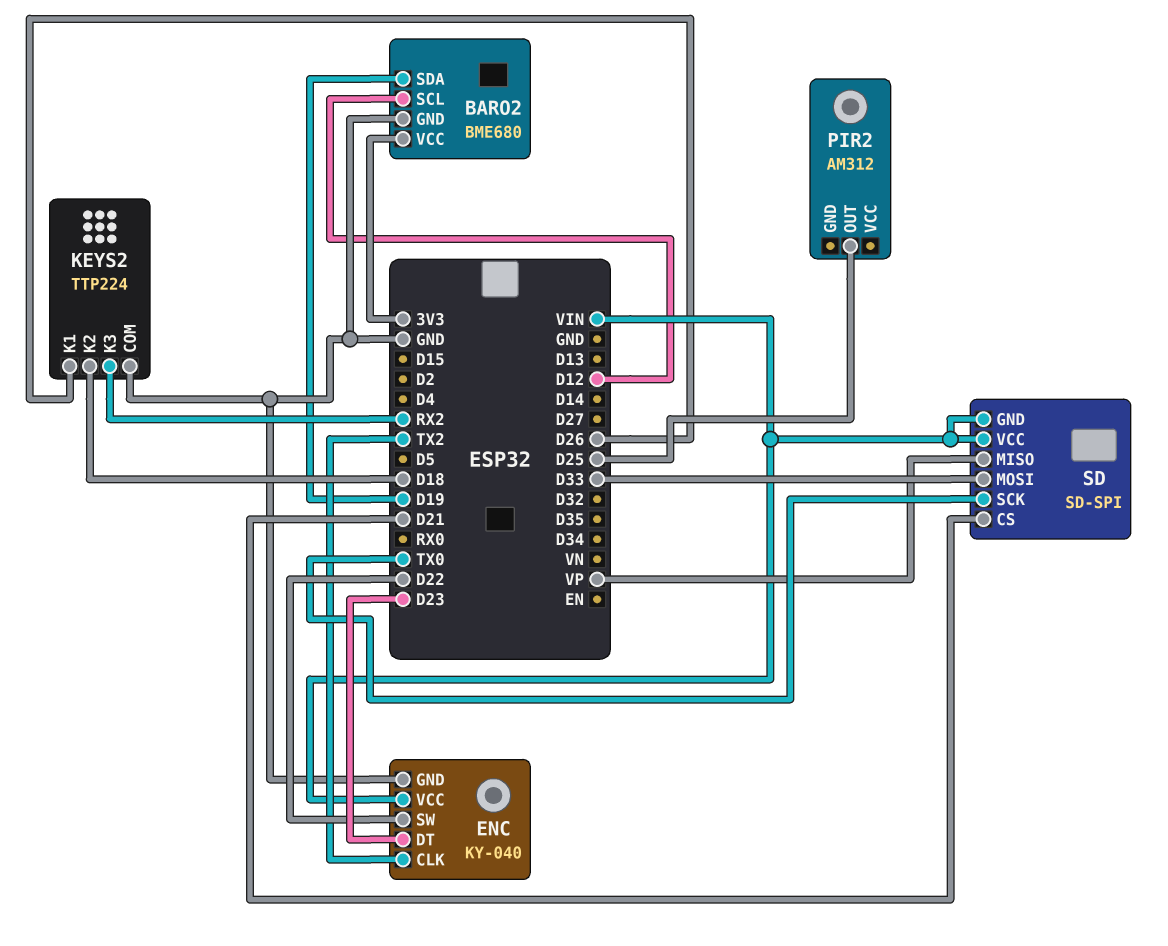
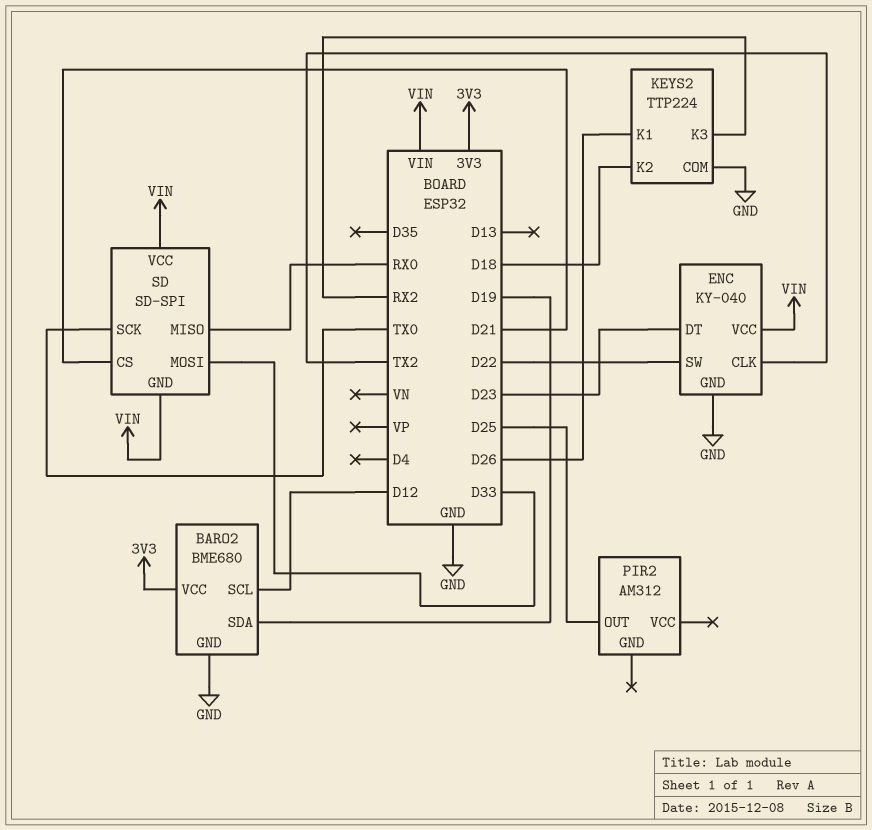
SD pin MISO: VP -> RX0

